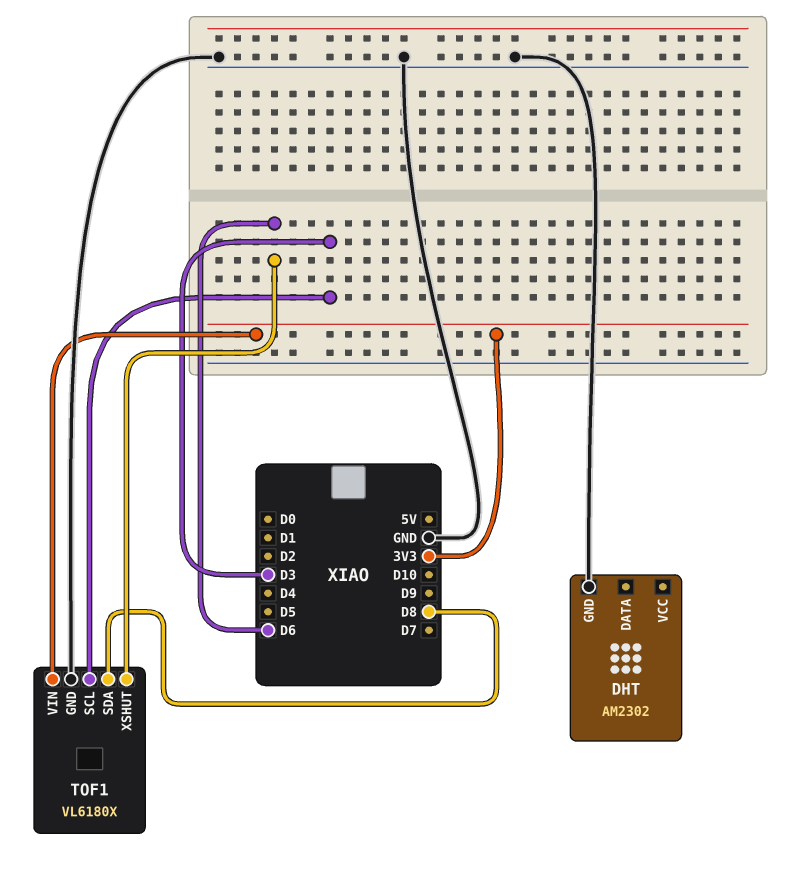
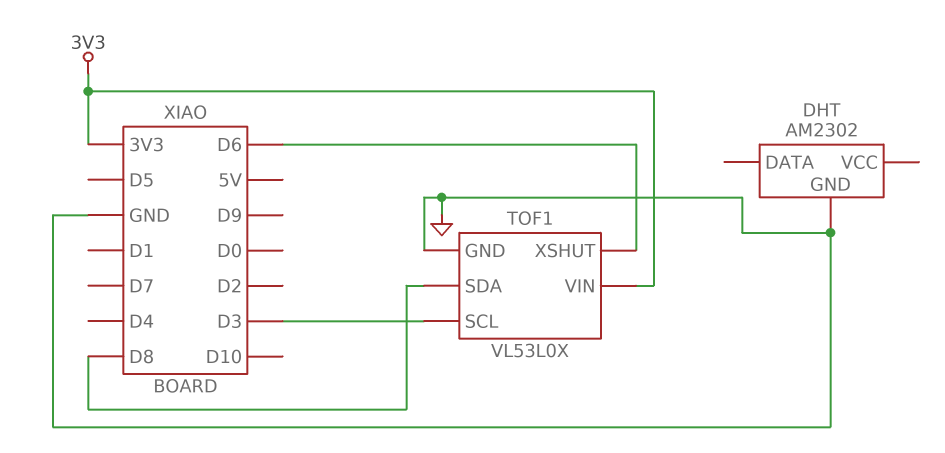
TOF1: VL6180X -> VL53L0X

